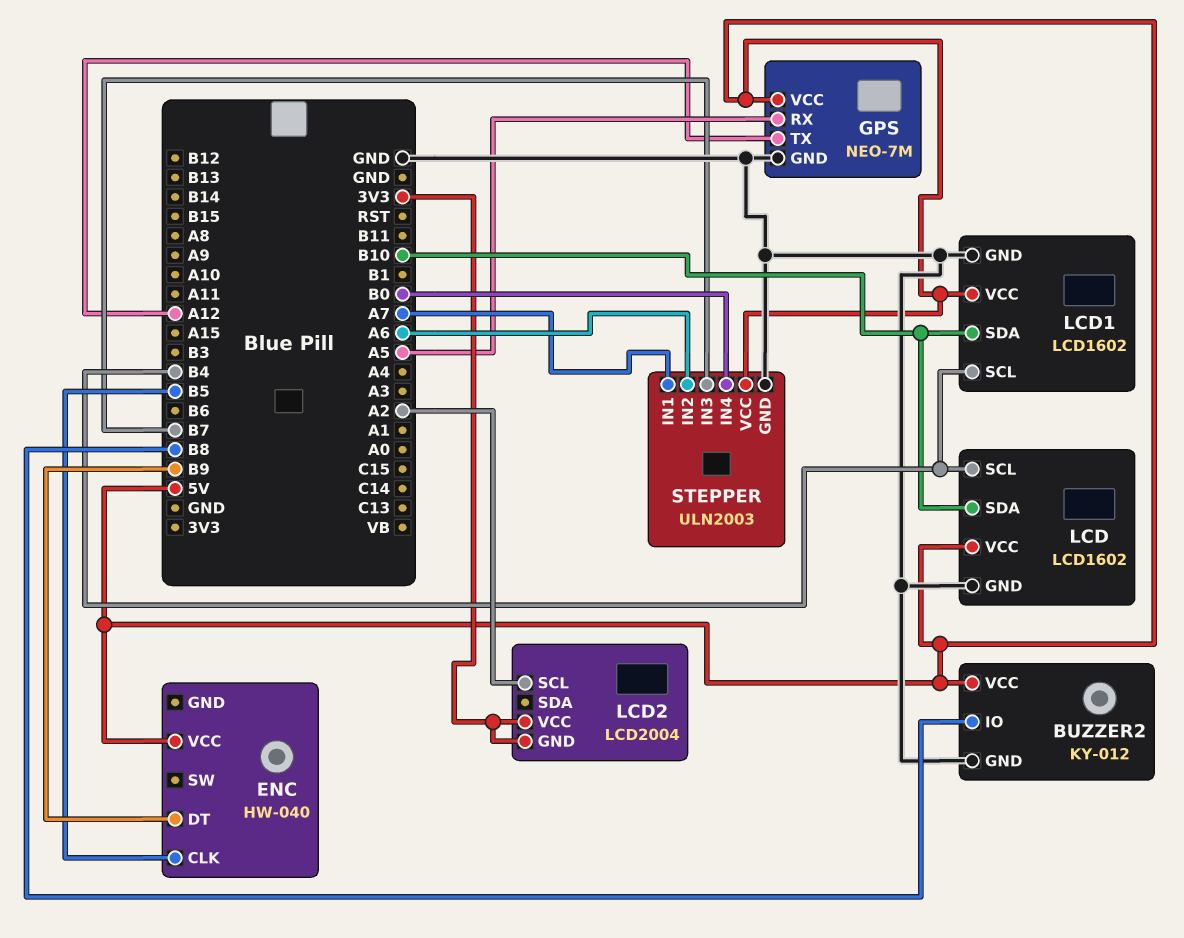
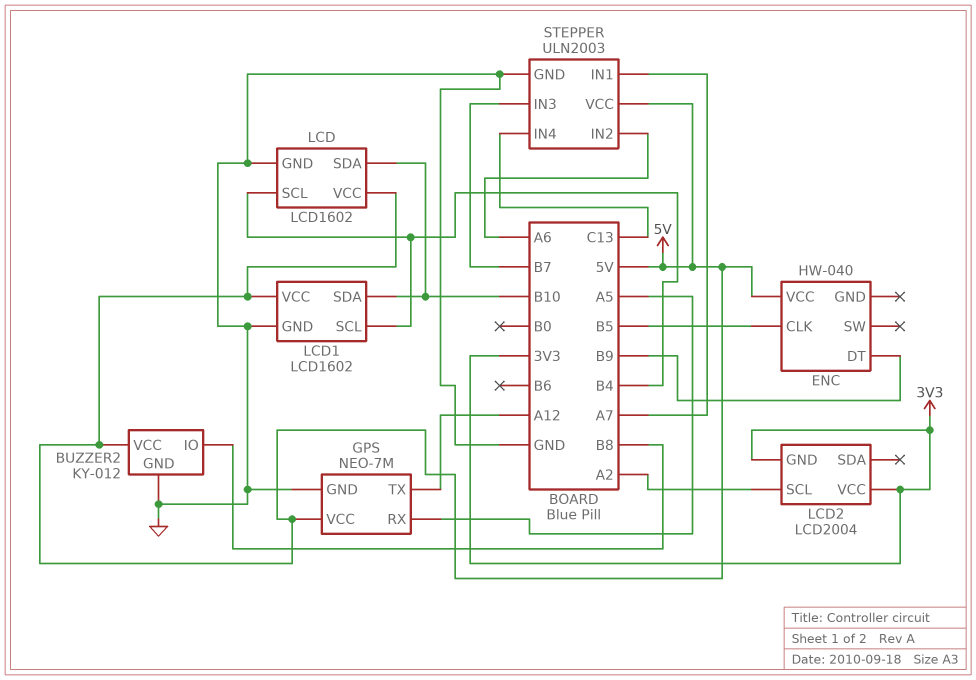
STEPPER pin IN4: B0 -> C13

